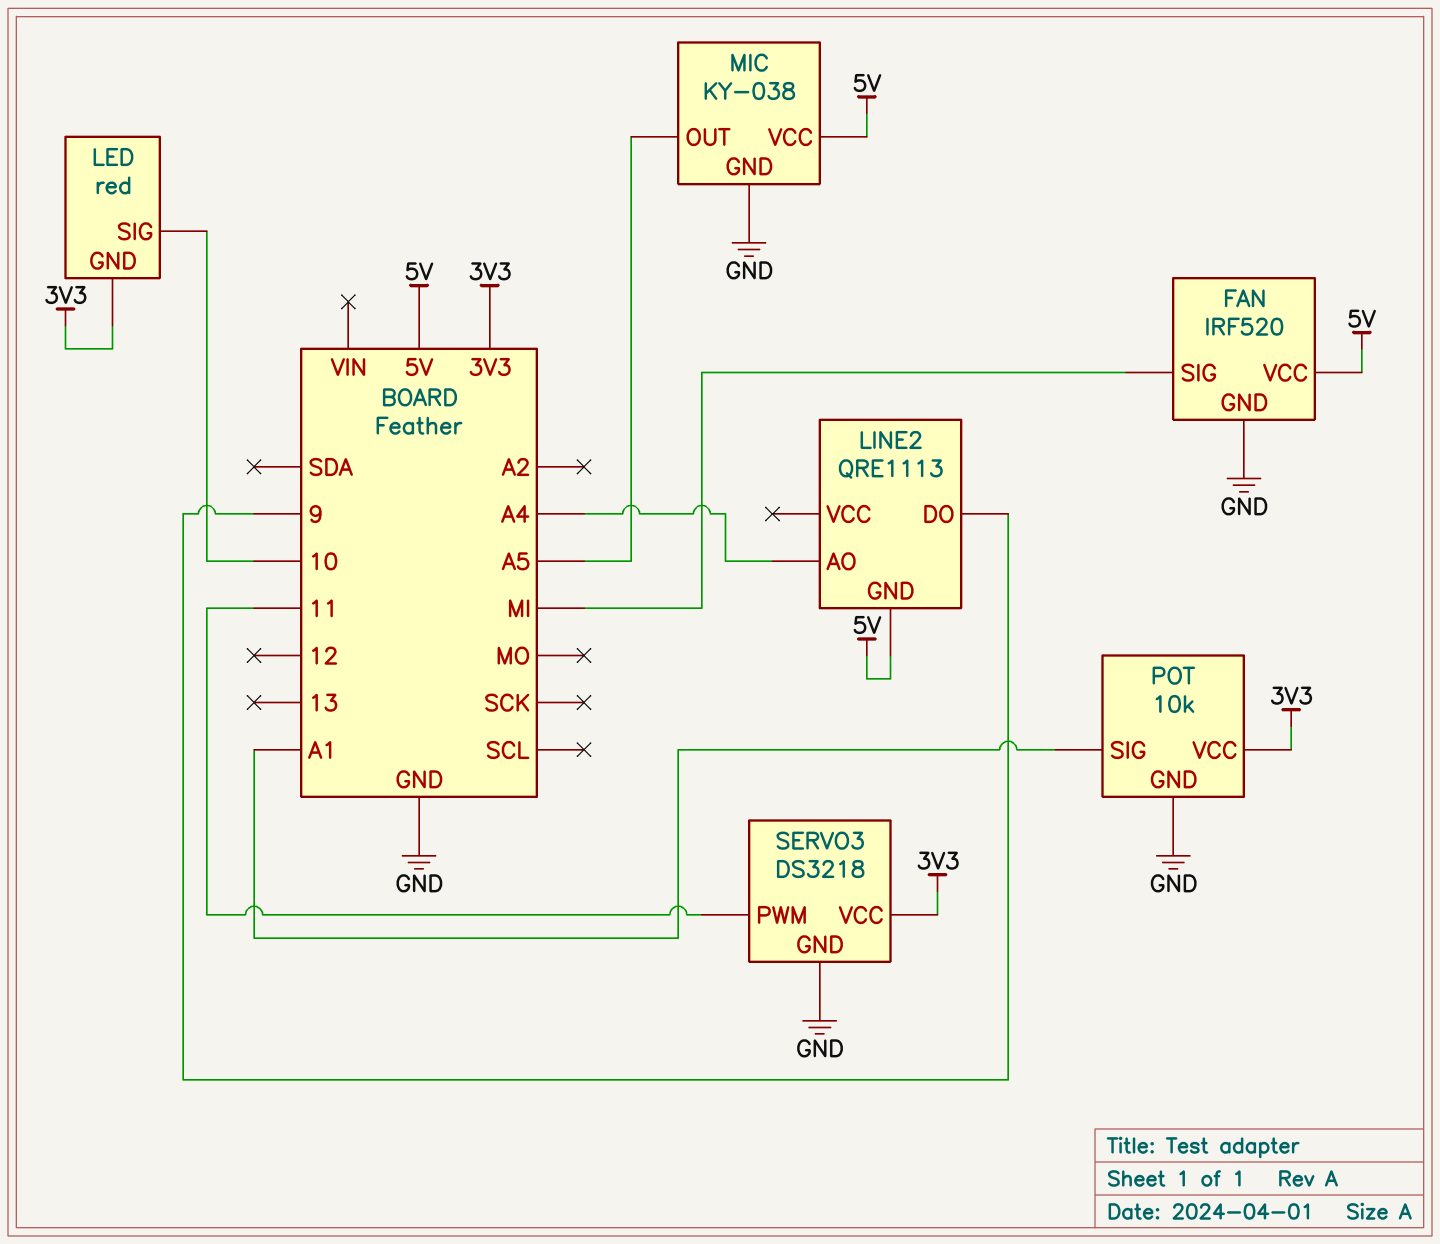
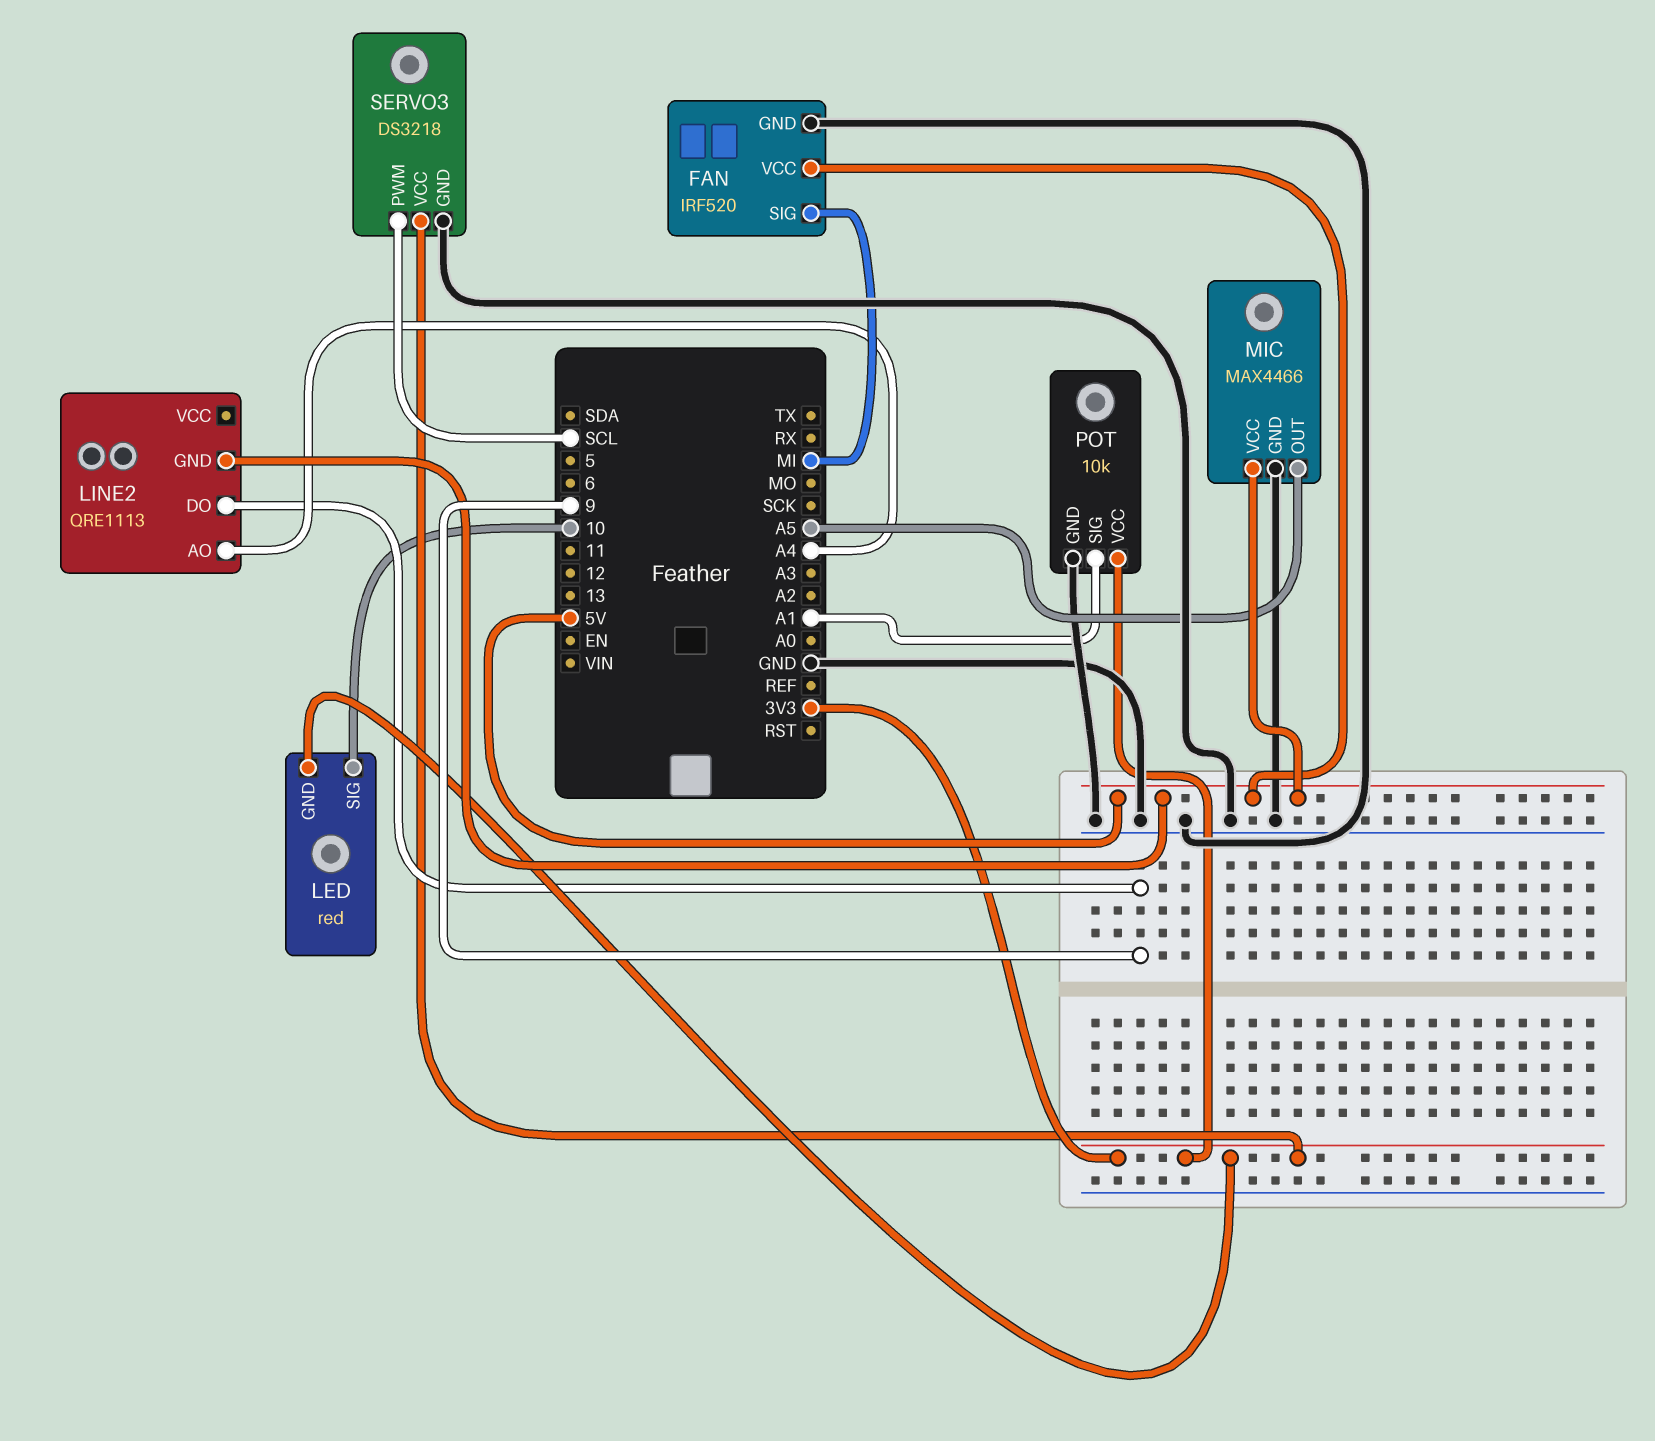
MIC: KY-038 -> MAX4466
SERVO3 pin PWM: 11 -> SCL

